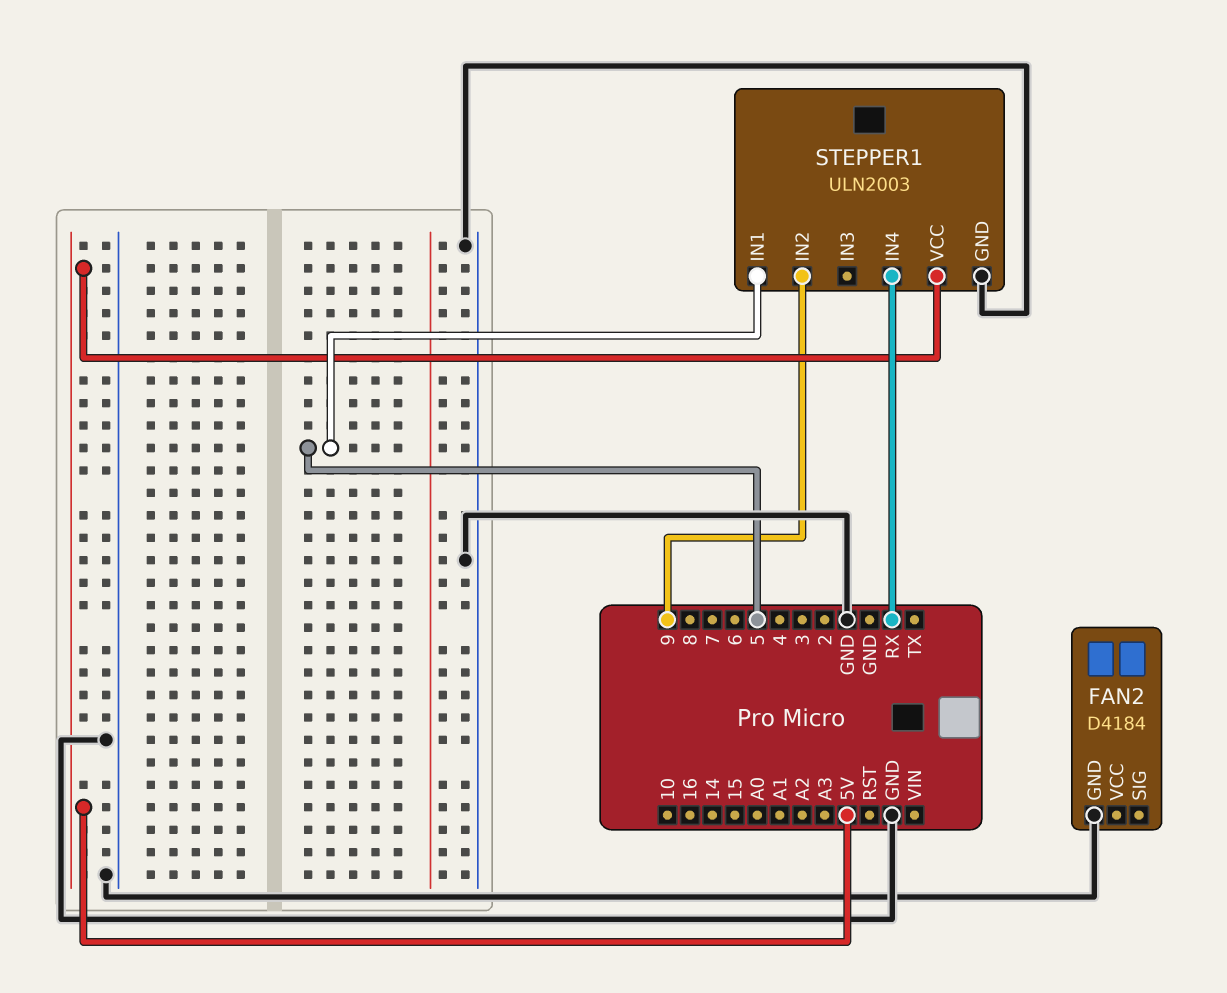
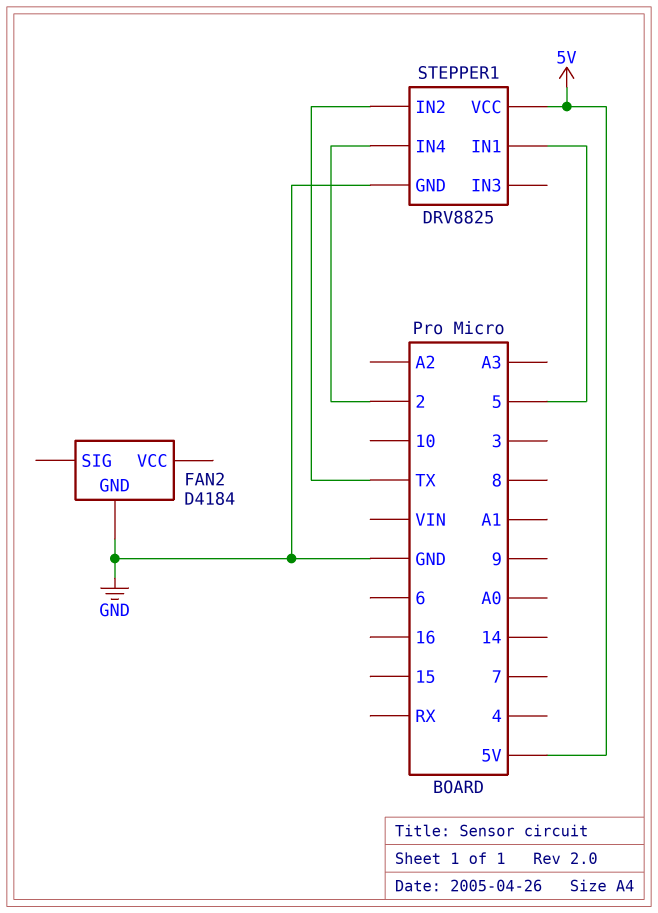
STEPPER1: ULN2003 -> DRV8825
STEPPER1 pin IN2: 9 -> TX
STEPPER1 pin IN4: RX -> 2

